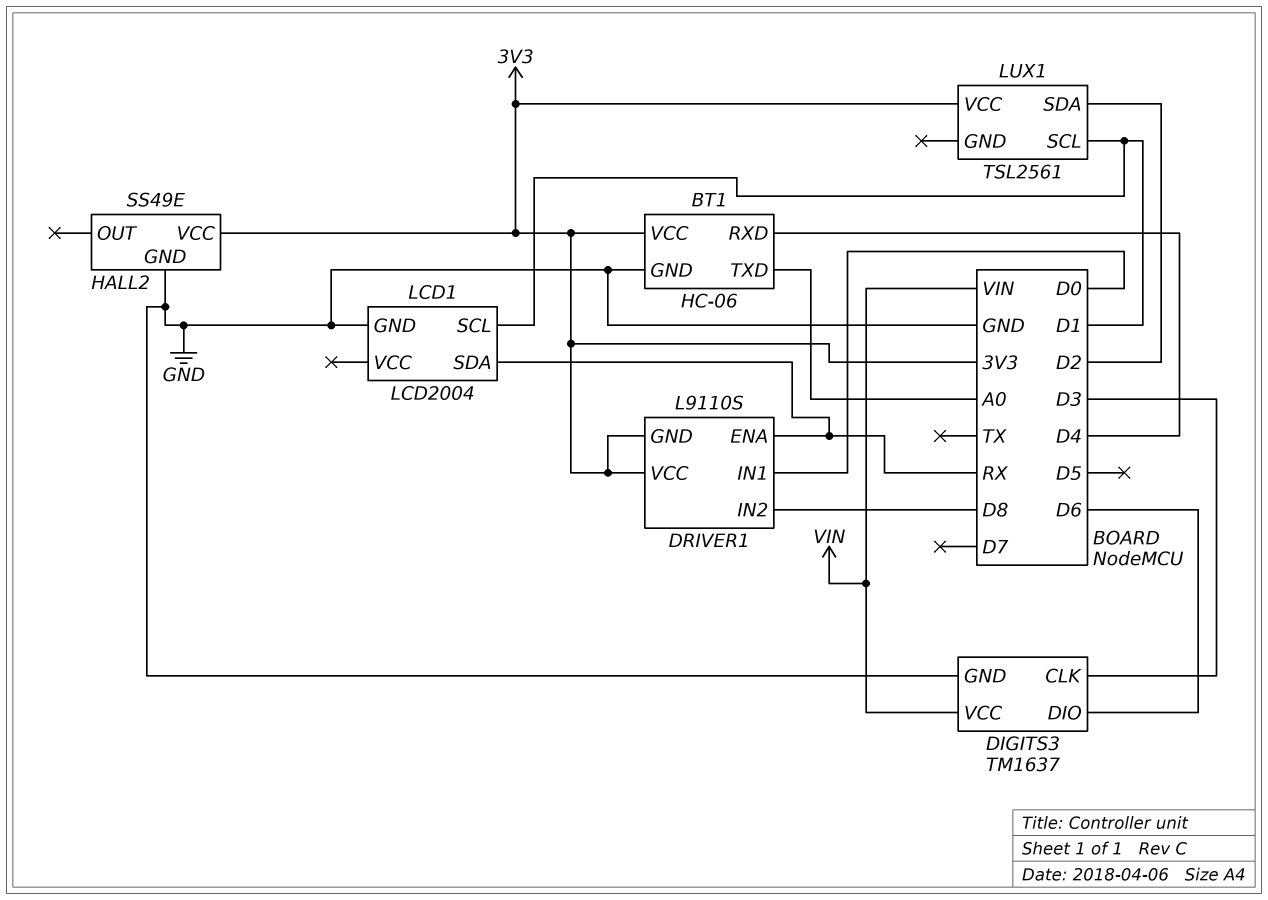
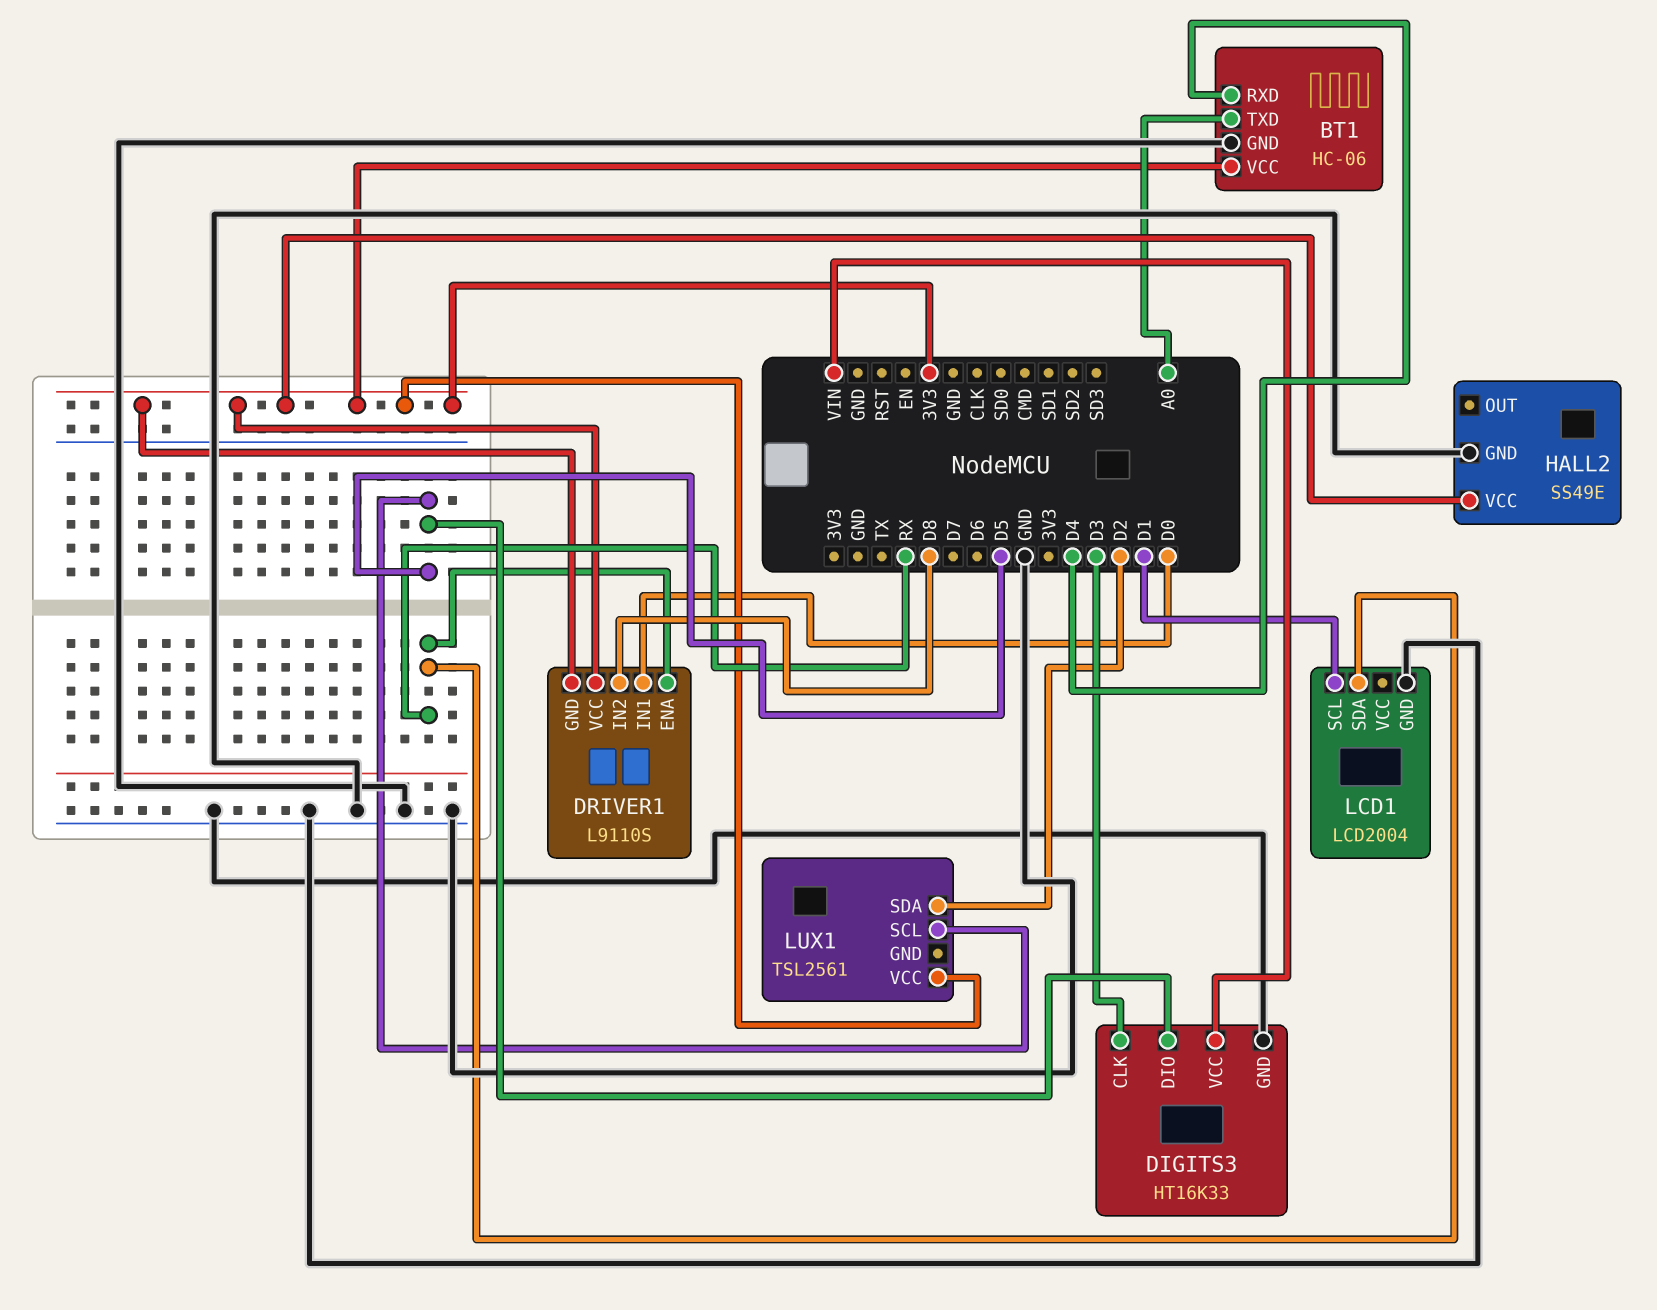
DIGITS3: TM1637 -> HT16K33
DIGITS3 pin DIO: D6 -> D5
LUX1 pin SCL: D1 -> D5

